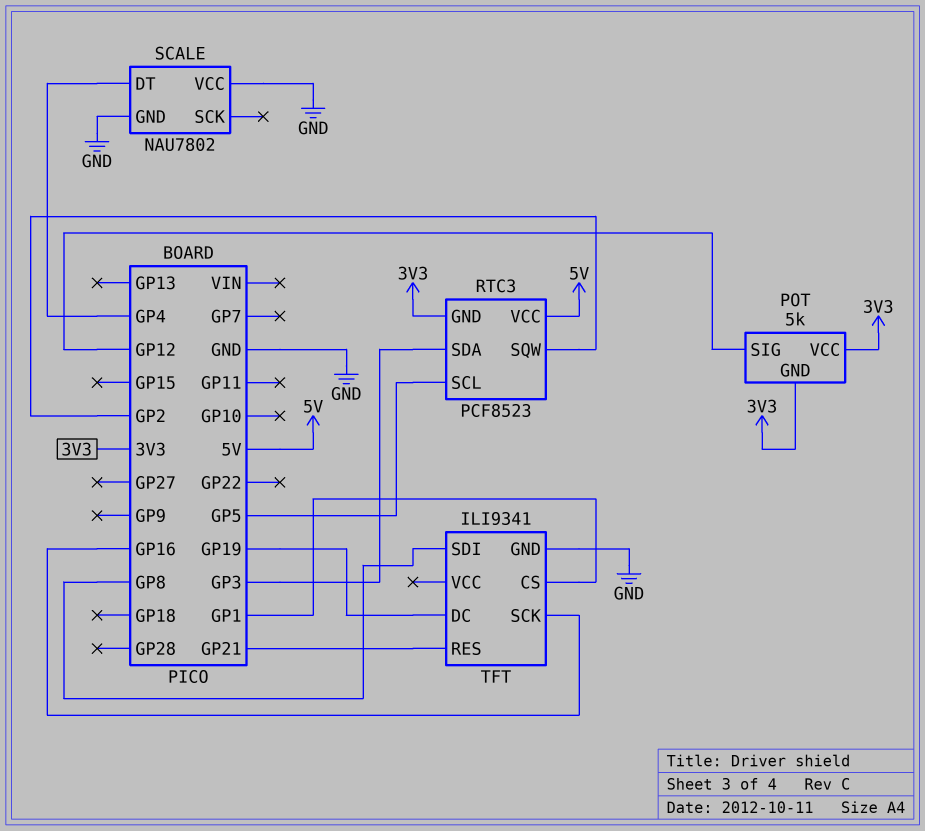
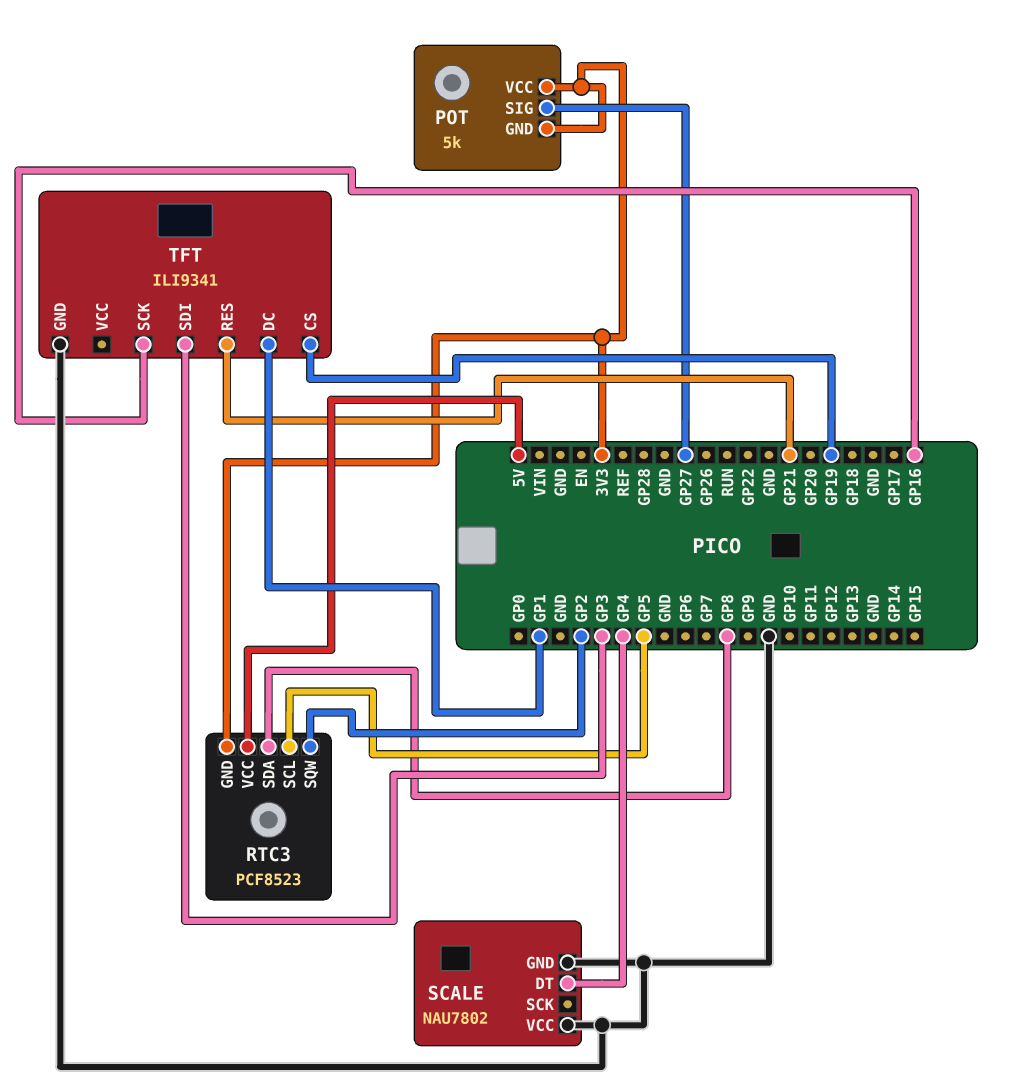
POT pin SIG: GP12 -> GP27
RTC3 pin SDA: GP3 -> GP8
TFT pin CS: GP1 -> GP19
TFT pin DC: GP19 -> GP1
TFT pin SDI: GP8 -> GP3

